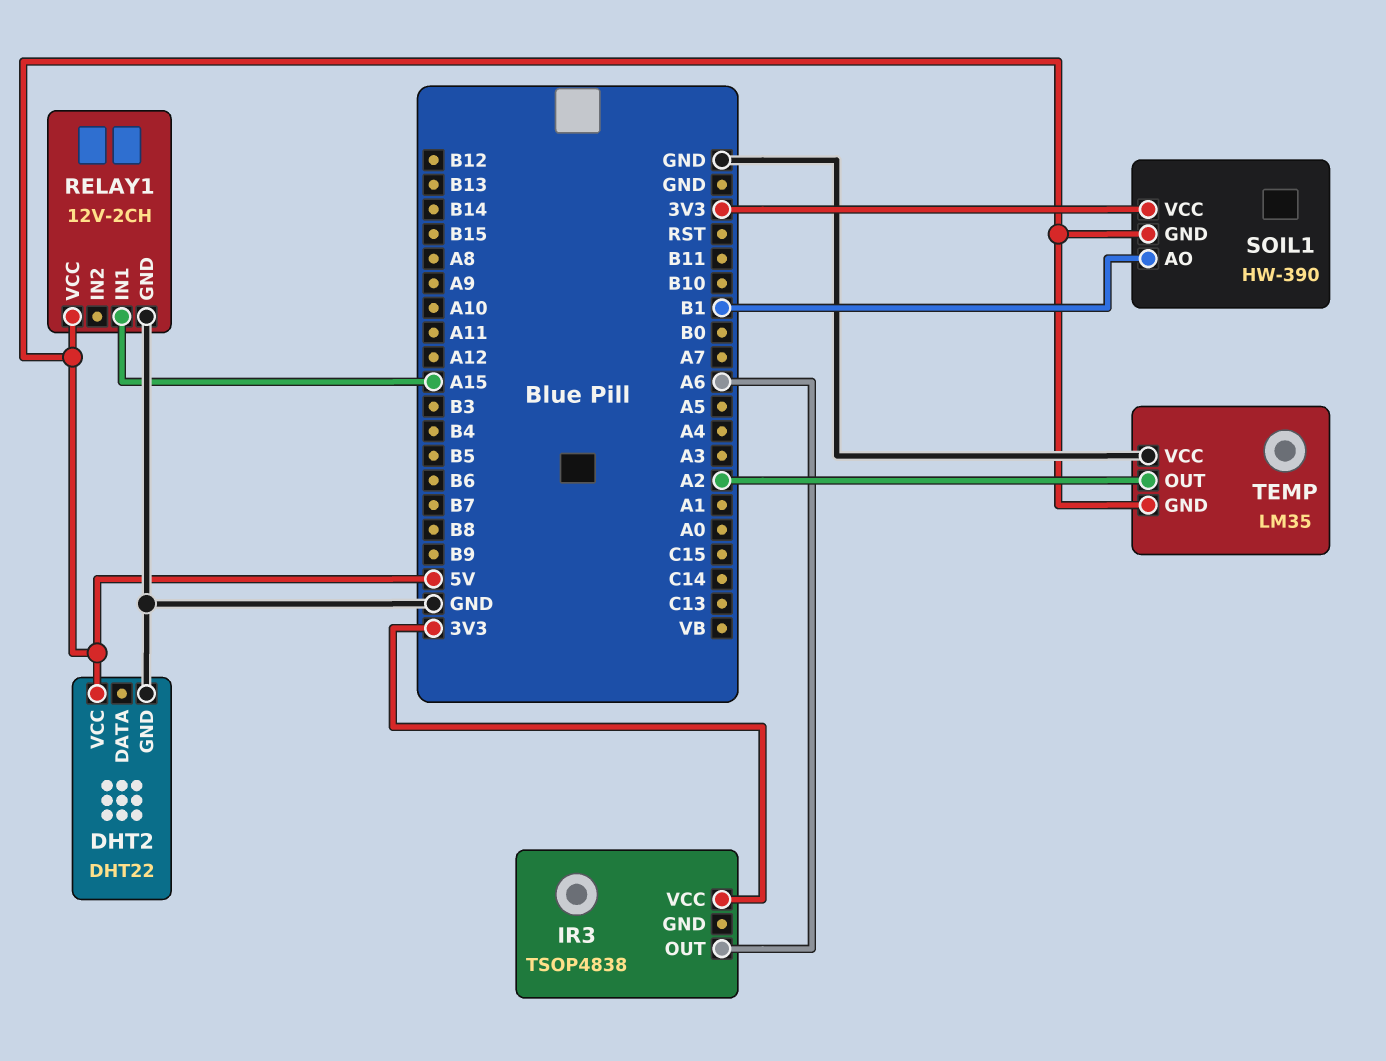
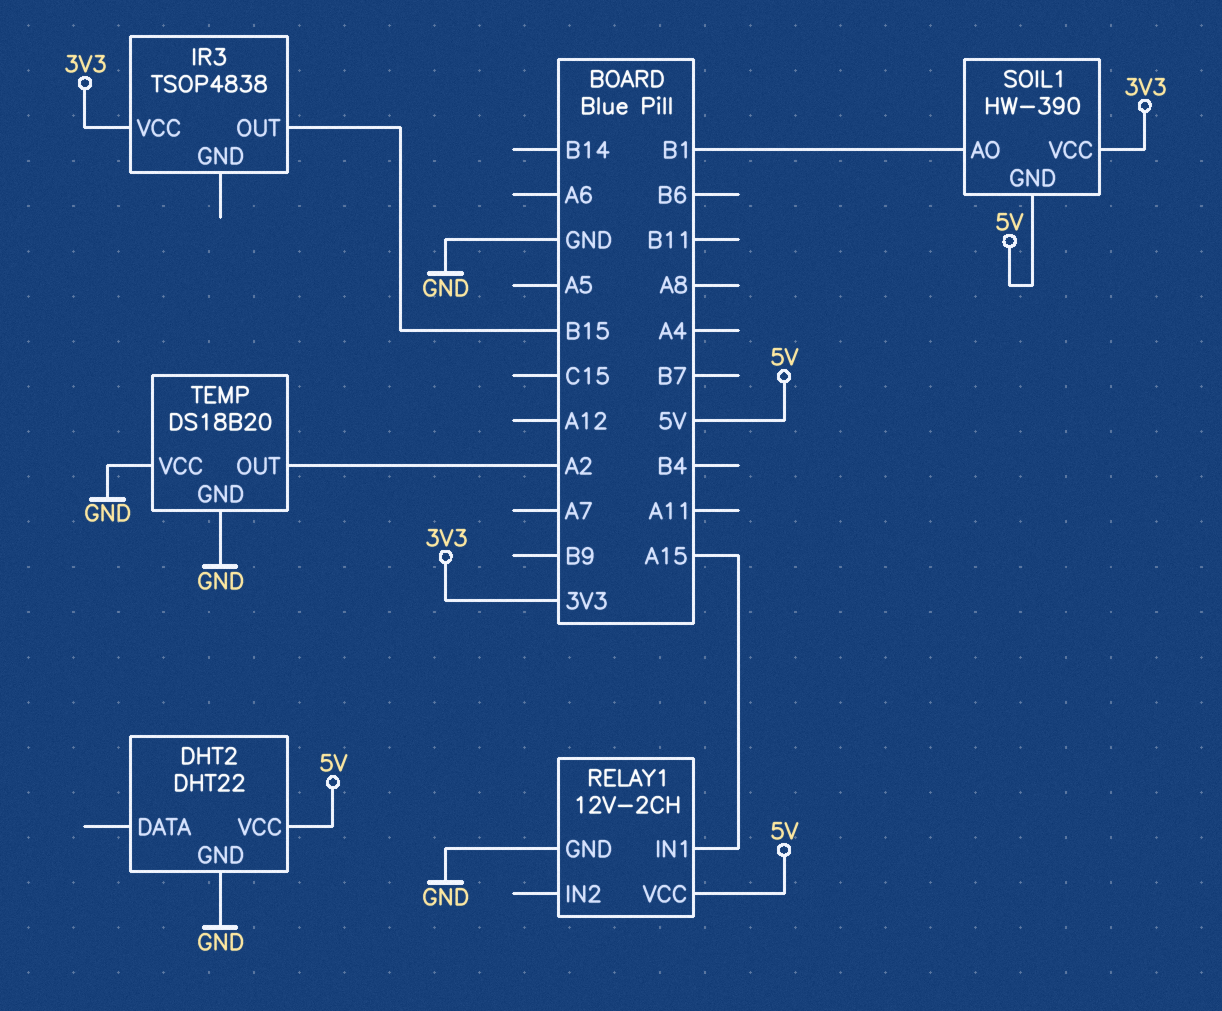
IR3 pin OUT: A6 -> B15
TEMP: LM35 -> DS18B20
TEMP pin GND: 5V -> GND

